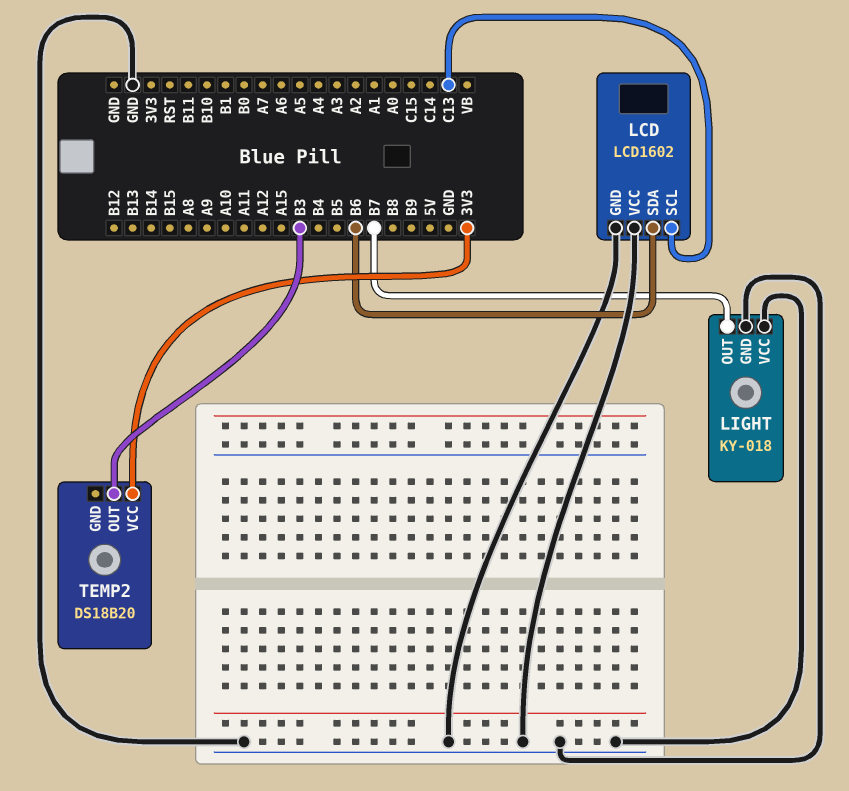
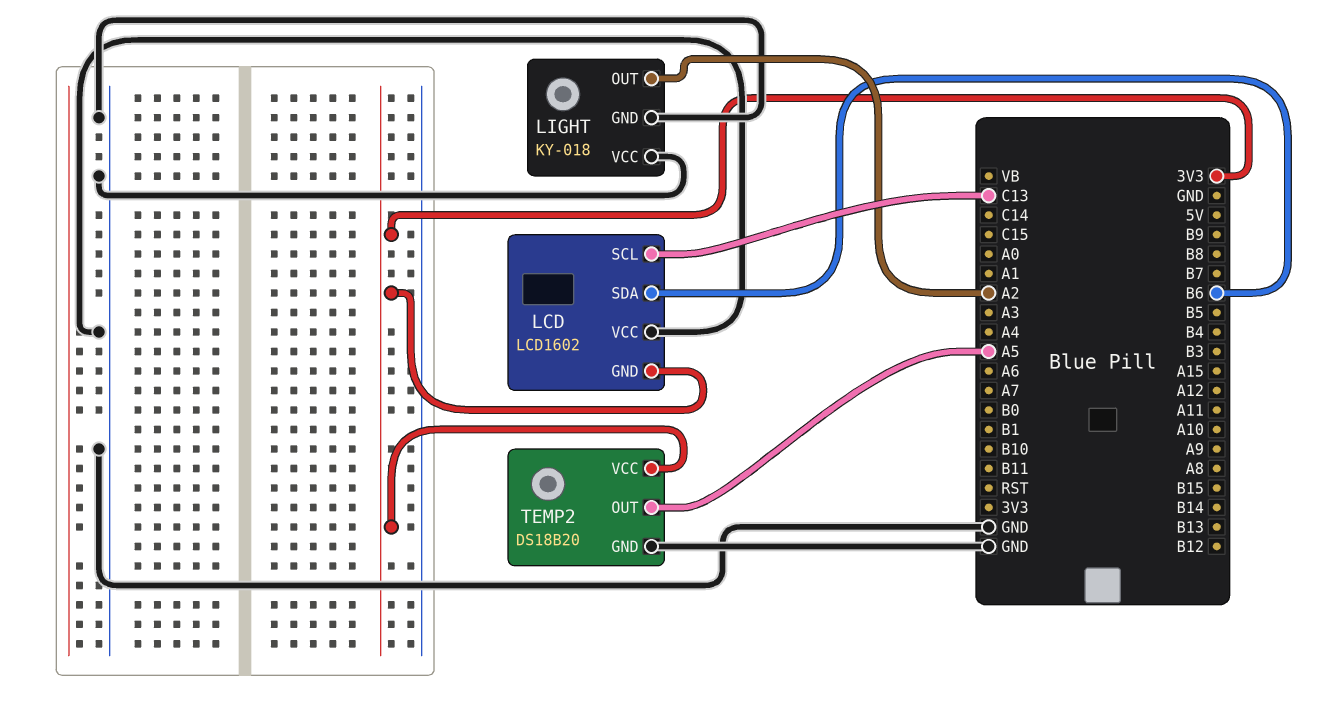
LCD pin GND: GND -> 3V3
LIGHT pin OUT: B7 -> A2
TEMP2 pin GND: none -> GND
TEMP2 pin OUT: B3 -> A5

